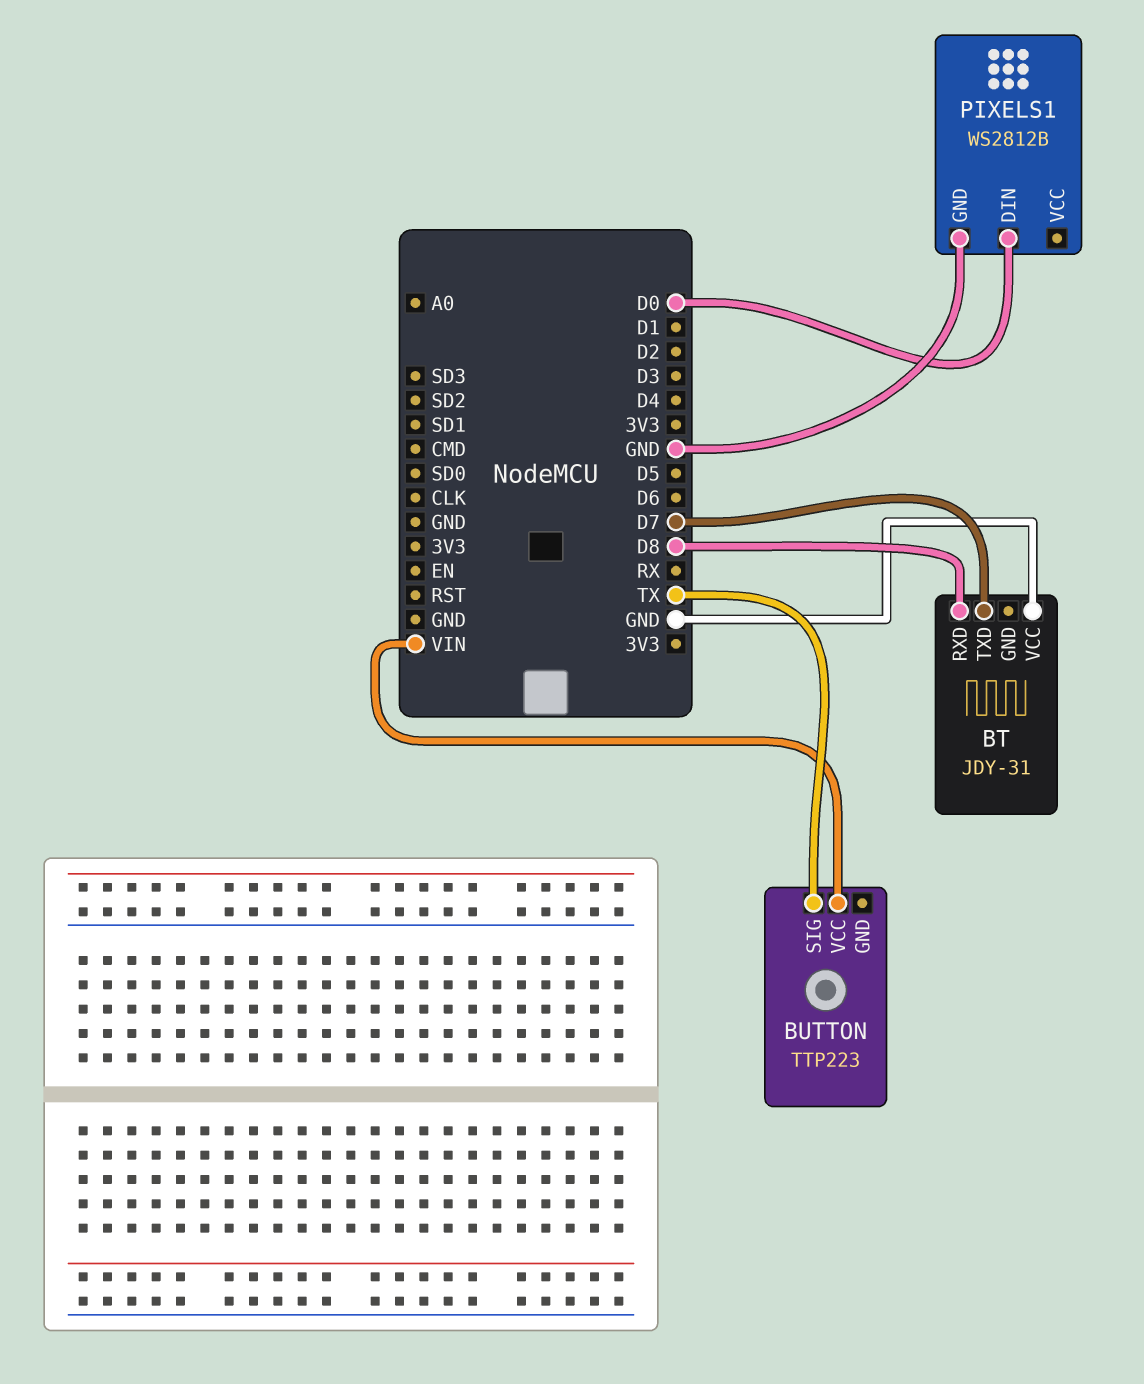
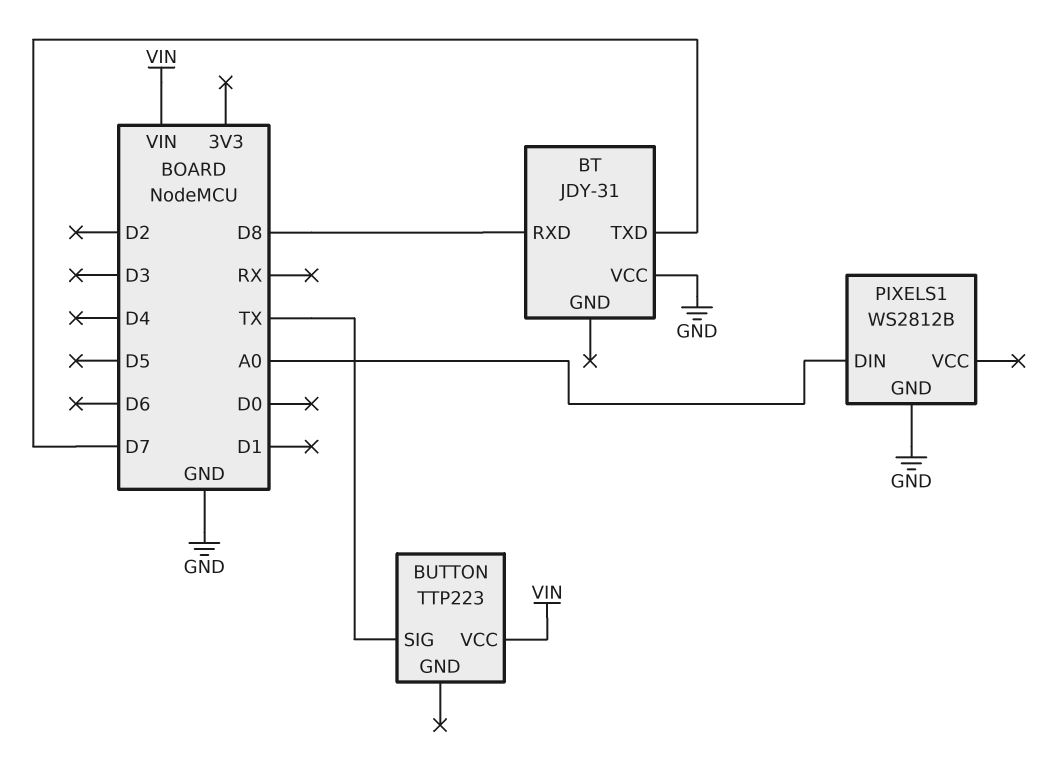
PIXELS1 pin DIN: D0 -> A0

